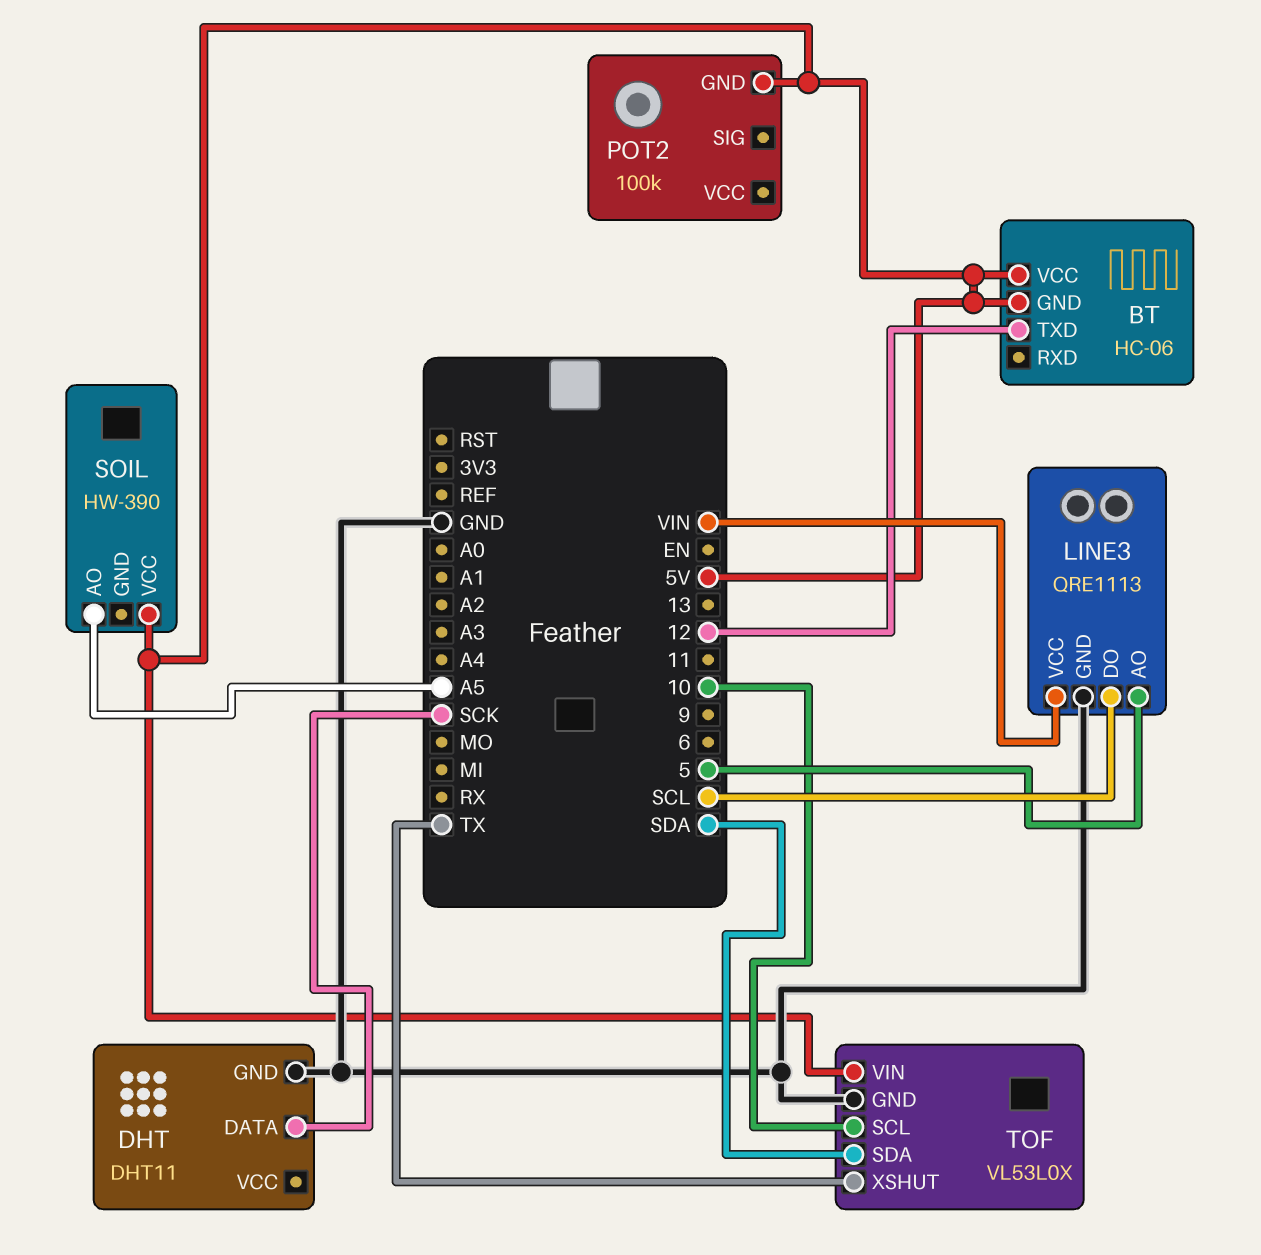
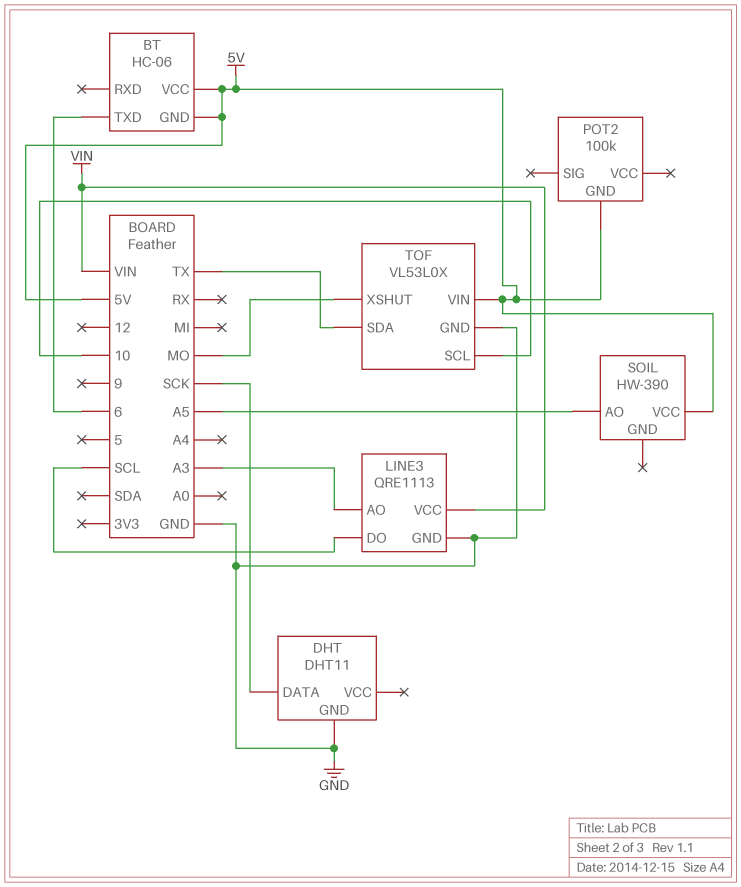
BT pin TXD: 12 -> 6
LINE3 pin AO: 5 -> A3
TOF pin SDA: SDA -> TX
TOF pin XSHUT: TX -> MO

